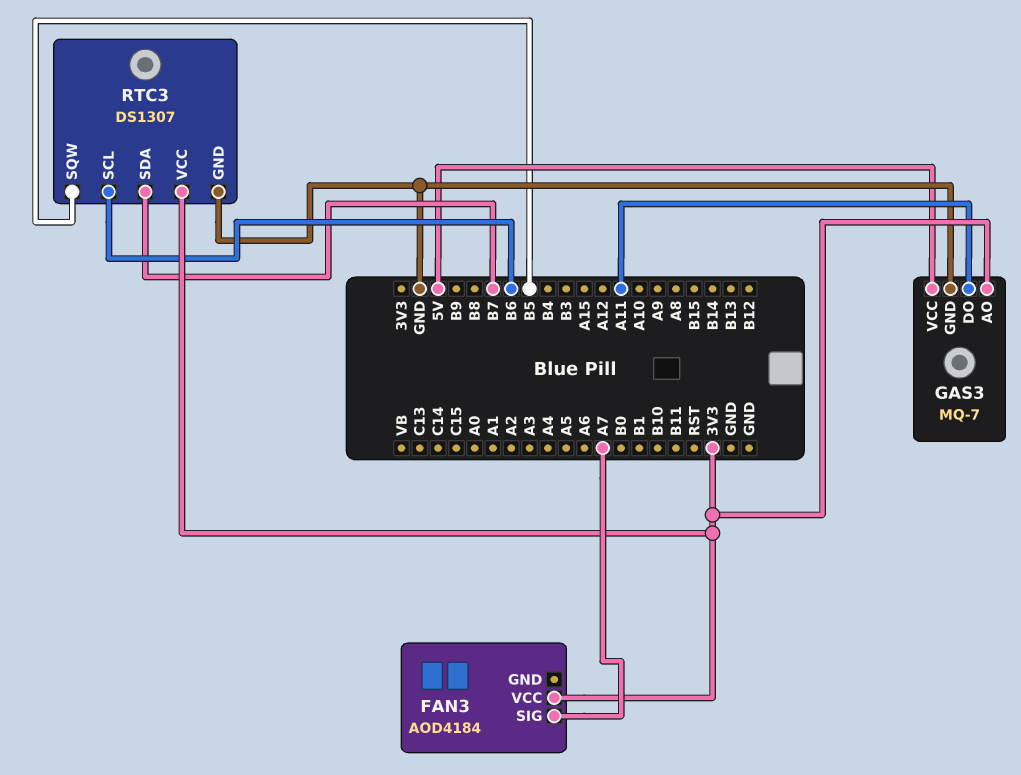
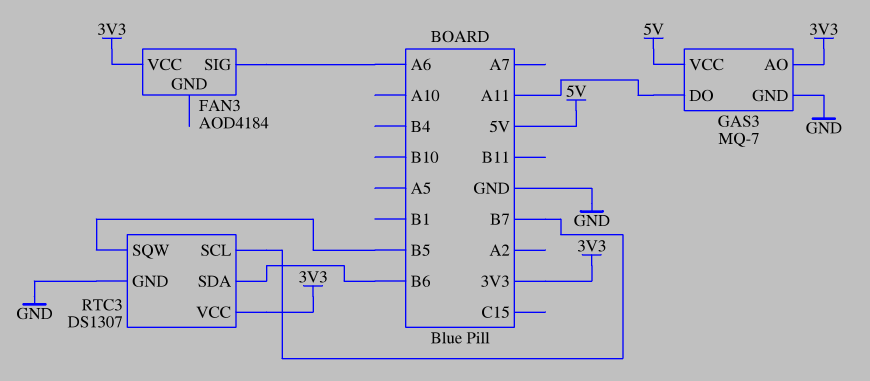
FAN3 pin SIG: A7 -> A6
RTC3 pin SCL: B6 -> B7
RTC3 pin SDA: B7 -> B6

